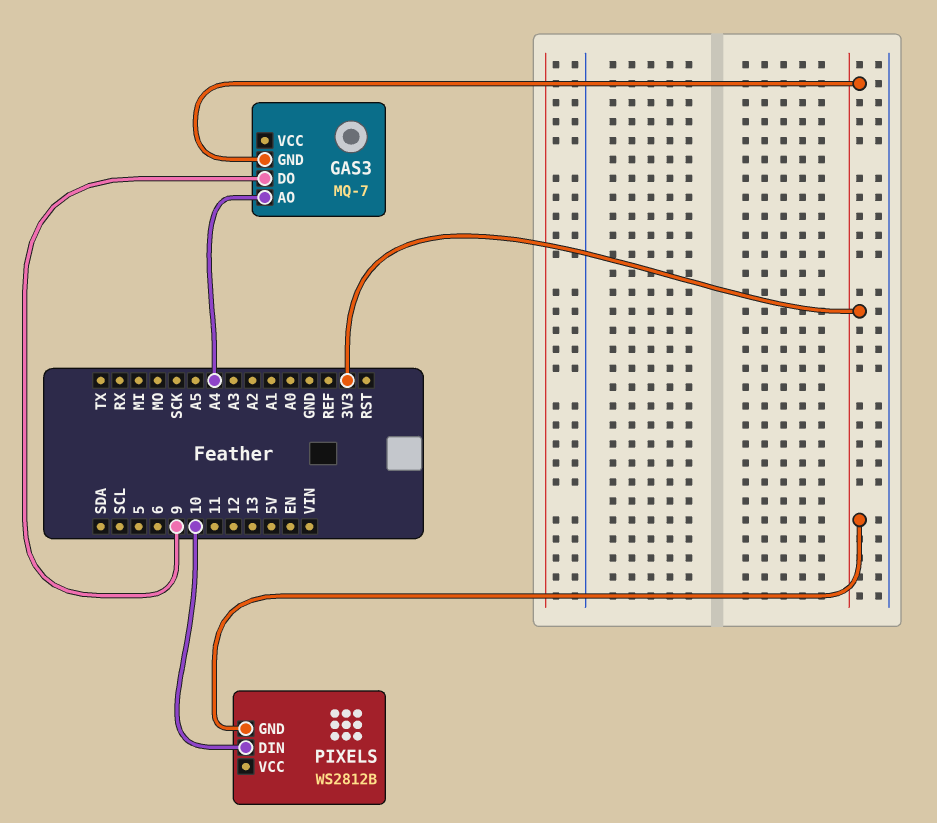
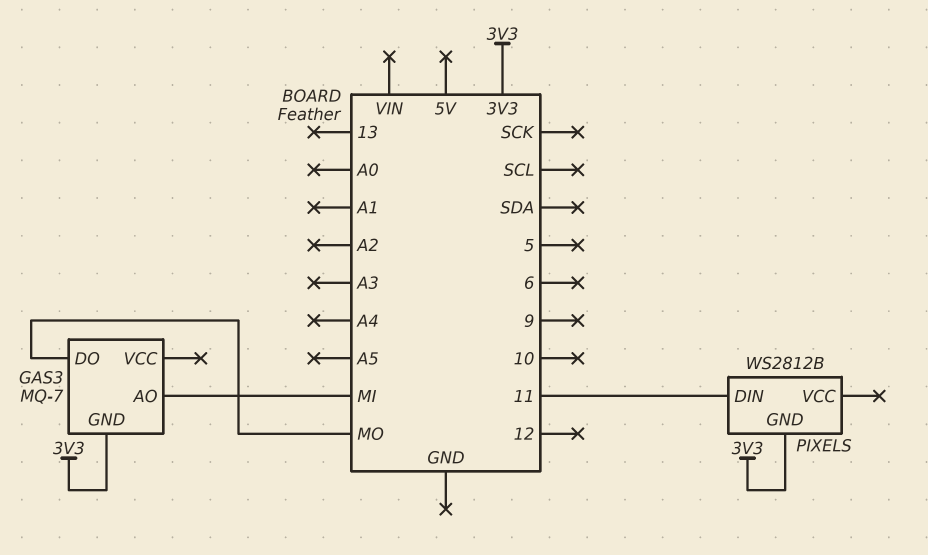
GAS3 pin AO: A4 -> MI
GAS3 pin DO: 9 -> MO
PIXELS pin DIN: 10 -> 11

